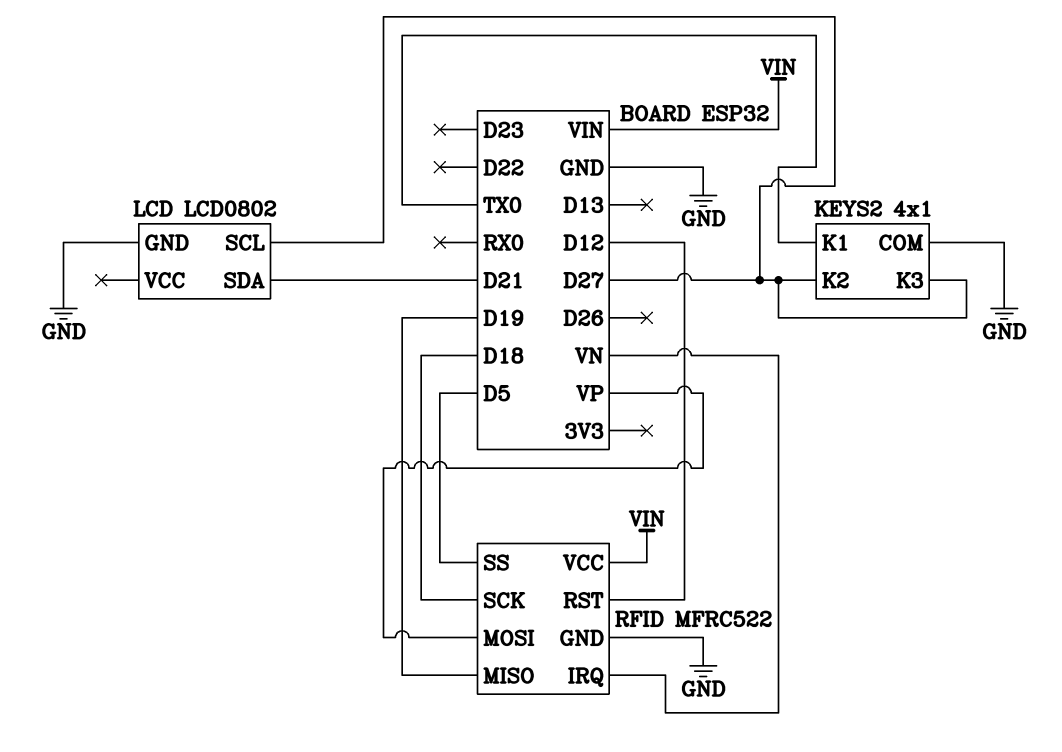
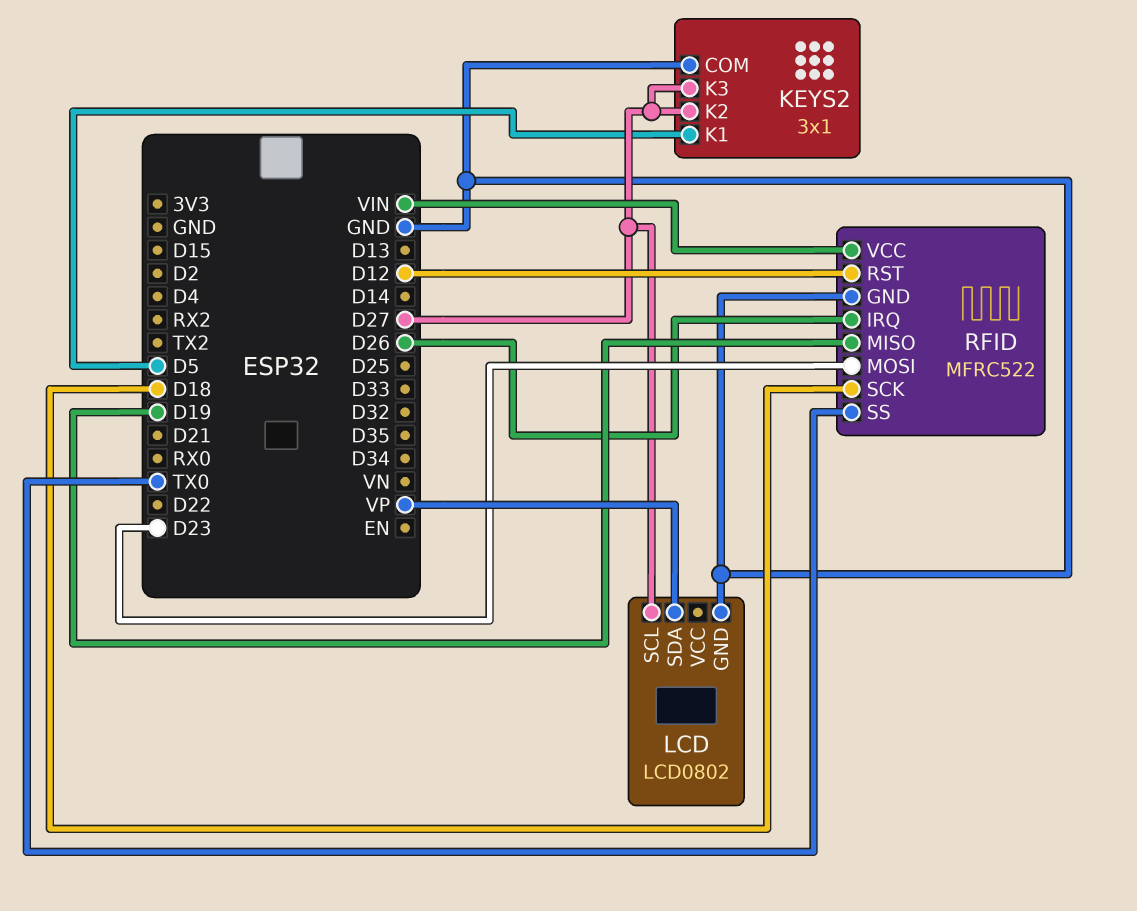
KEYS2: 4x1 -> 3x1
KEYS2 pin K1: TX0 -> D5
LCD pin SDA: D21 -> VP
RFID pin IRQ: VN -> D26
RFID pin MOSI: VP -> D23
RFID pin SS: D5 -> TX0

